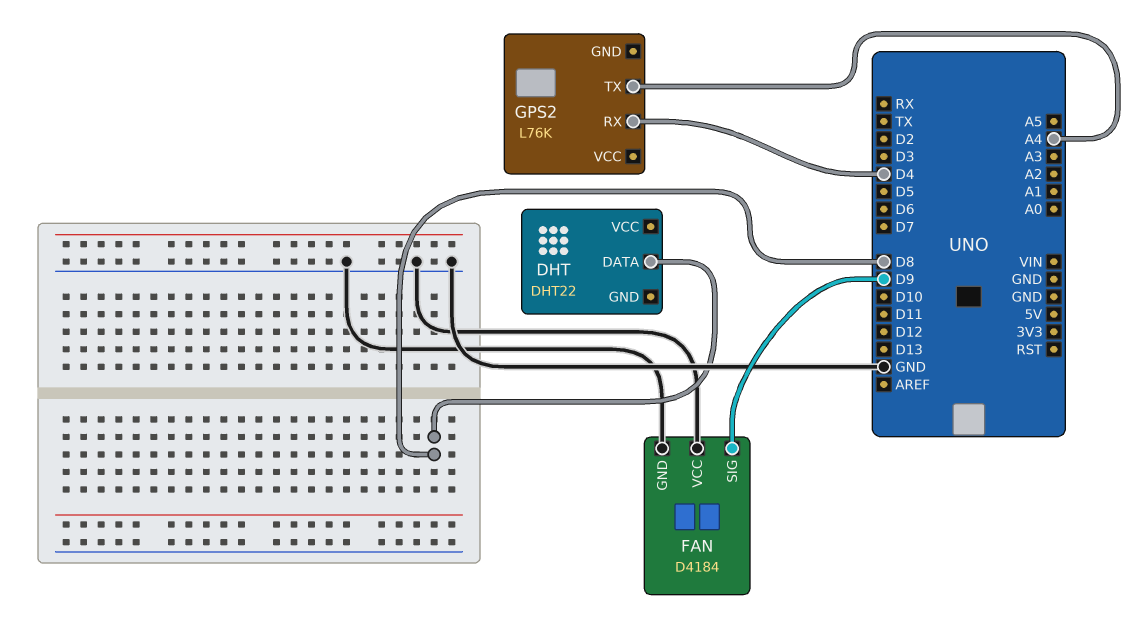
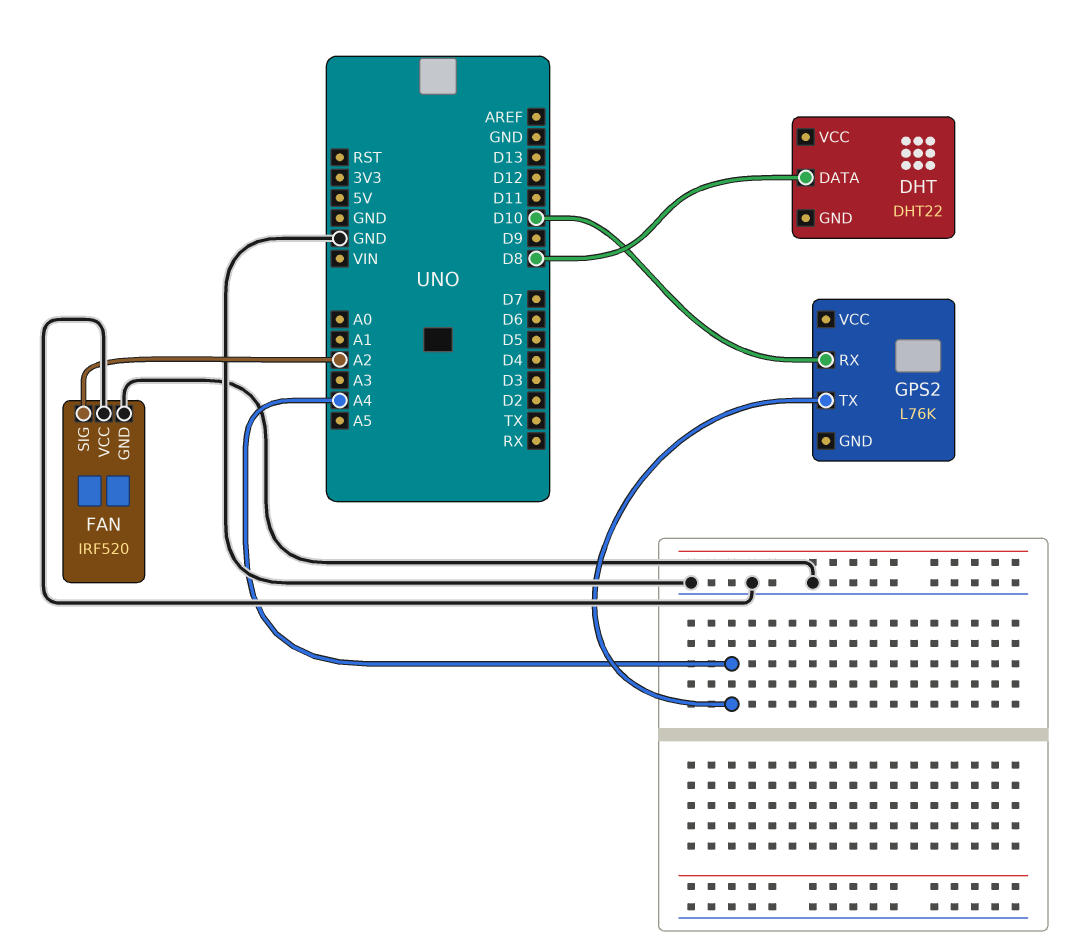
FAN: D4184 -> IRF520
FAN pin SIG: D9 -> A2
GPS2 pin RX: D4 -> D10

